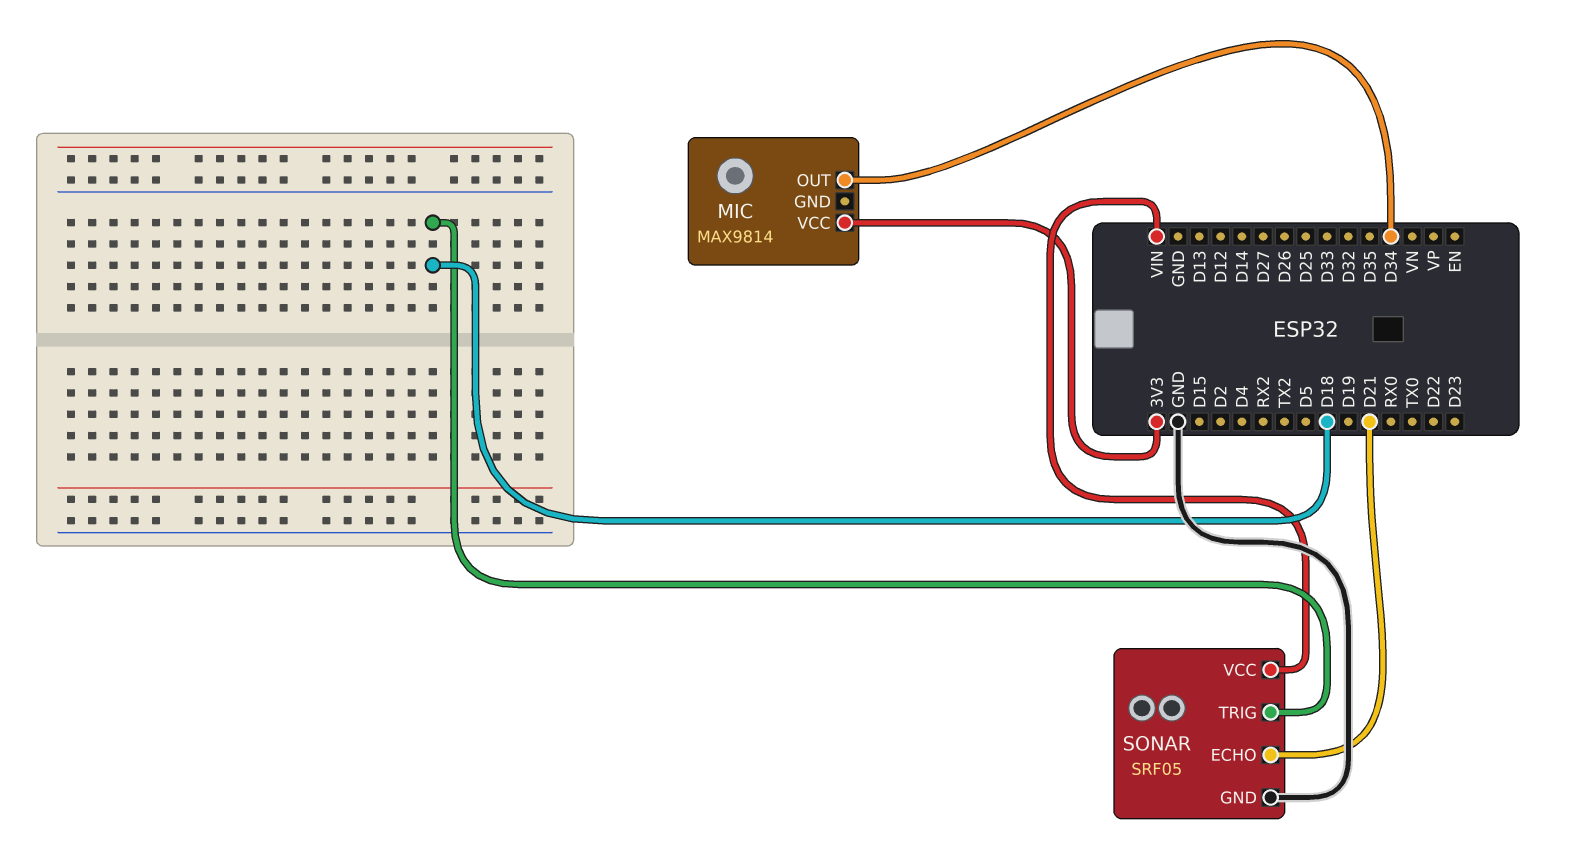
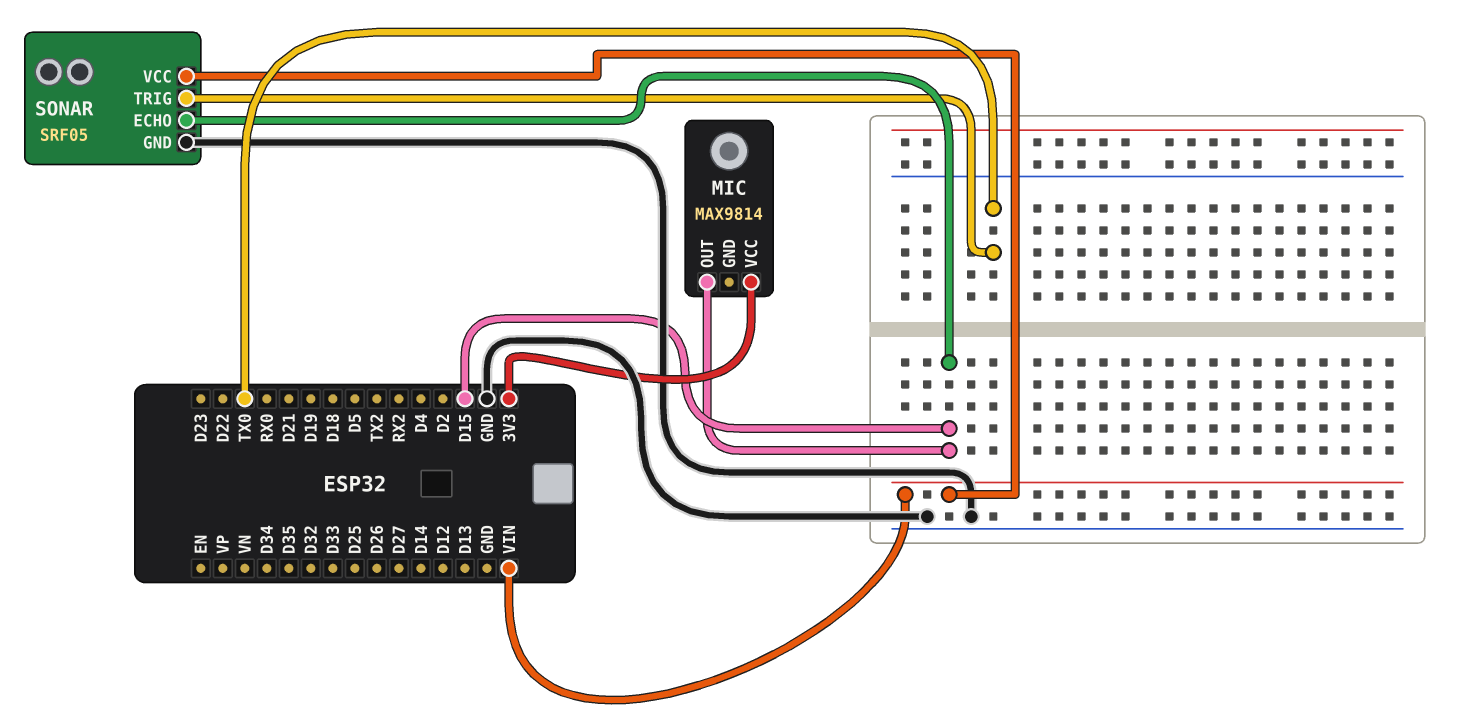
MIC pin OUT: D34 -> D15
SONAR pin ECHO: D21 -> D15
SONAR pin TRIG: D18 -> TX0

